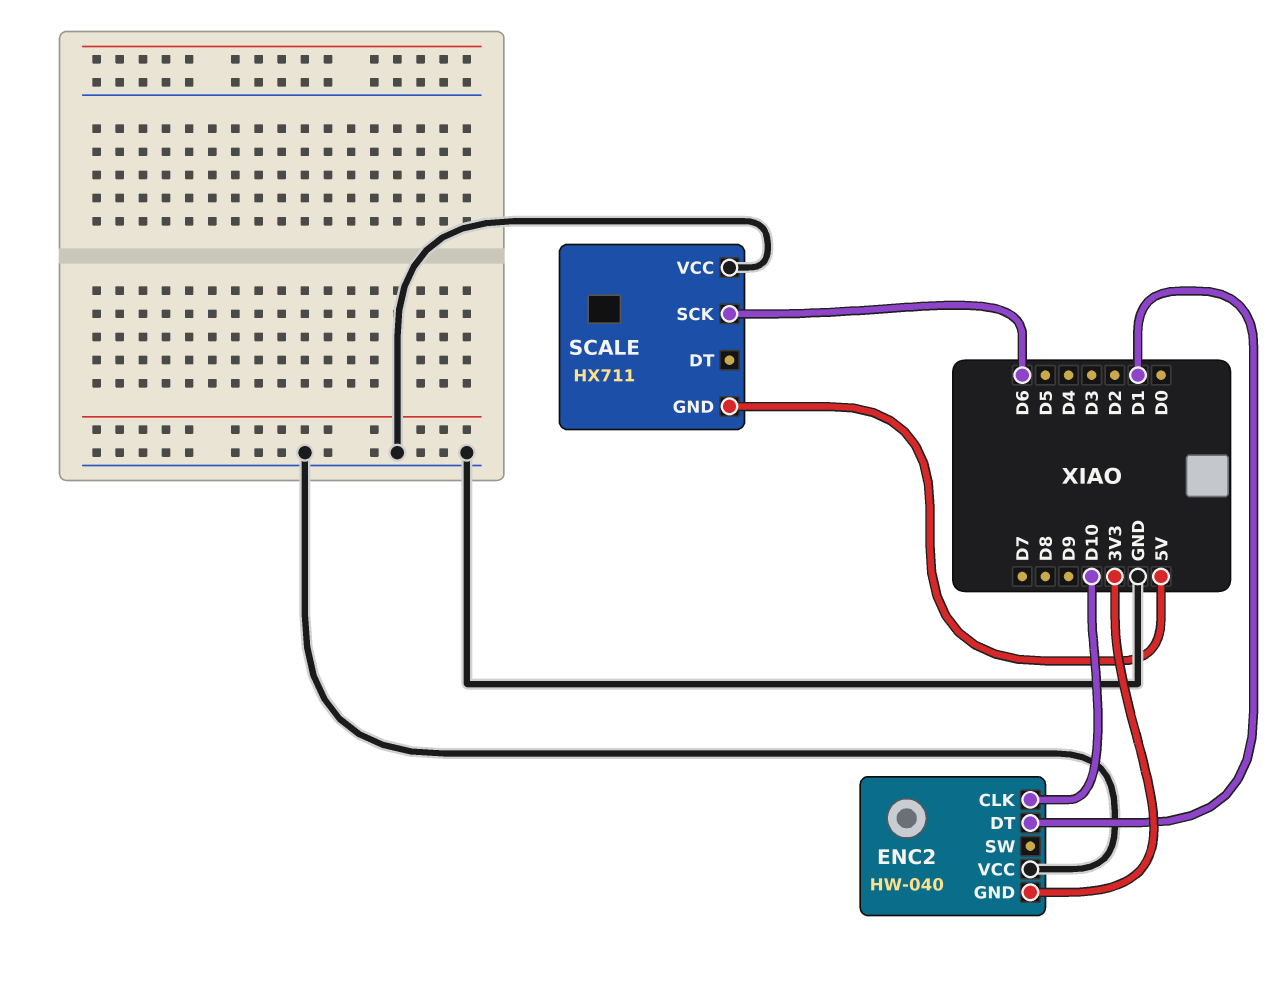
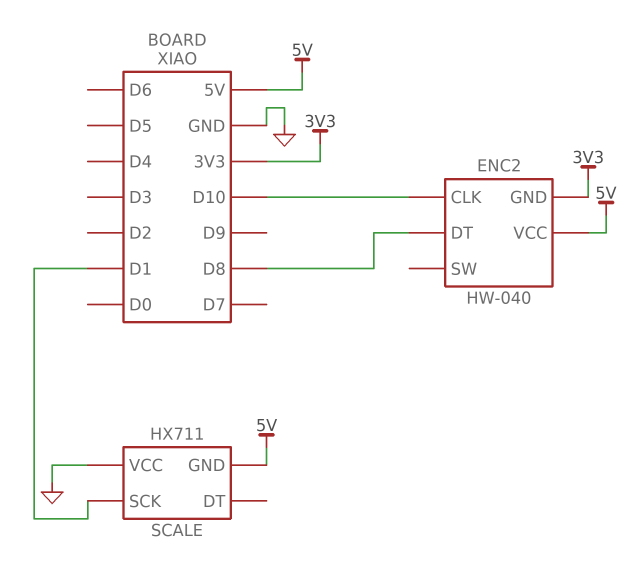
ENC2 pin DT: D1 -> D8
ENC2 pin VCC: GND -> 5V
SCALE pin SCK: D6 -> D1

